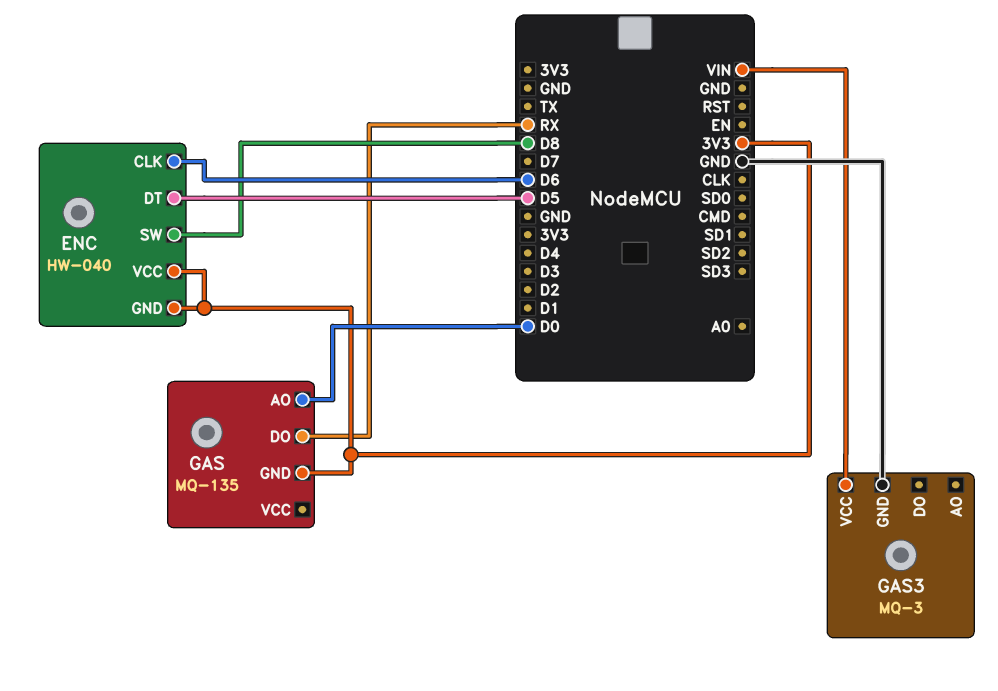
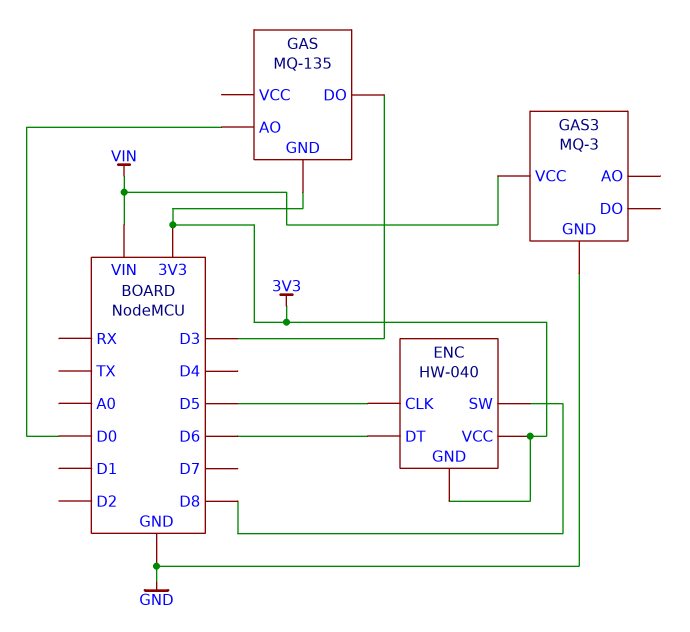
ENC pin CLK: D6 -> D5
ENC pin DT: D5 -> D6
GAS pin DO: RX -> D3

